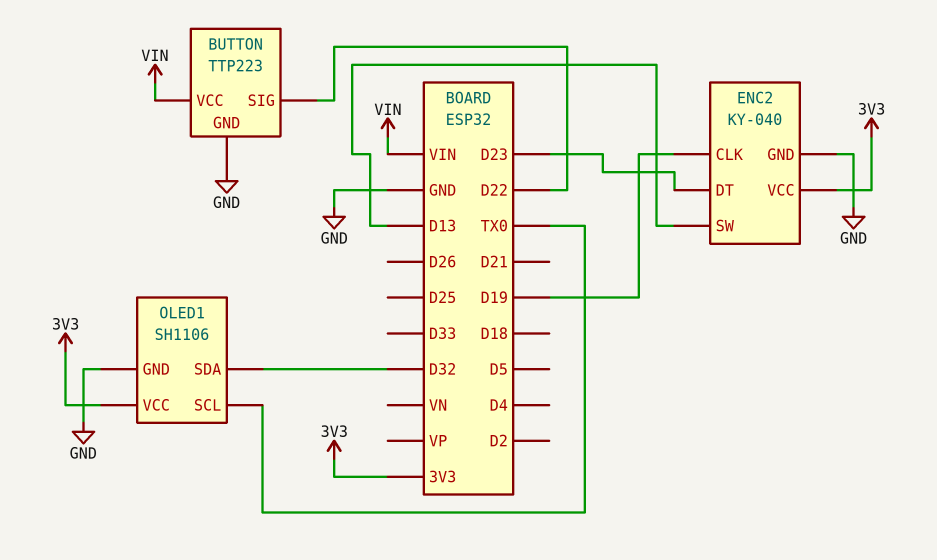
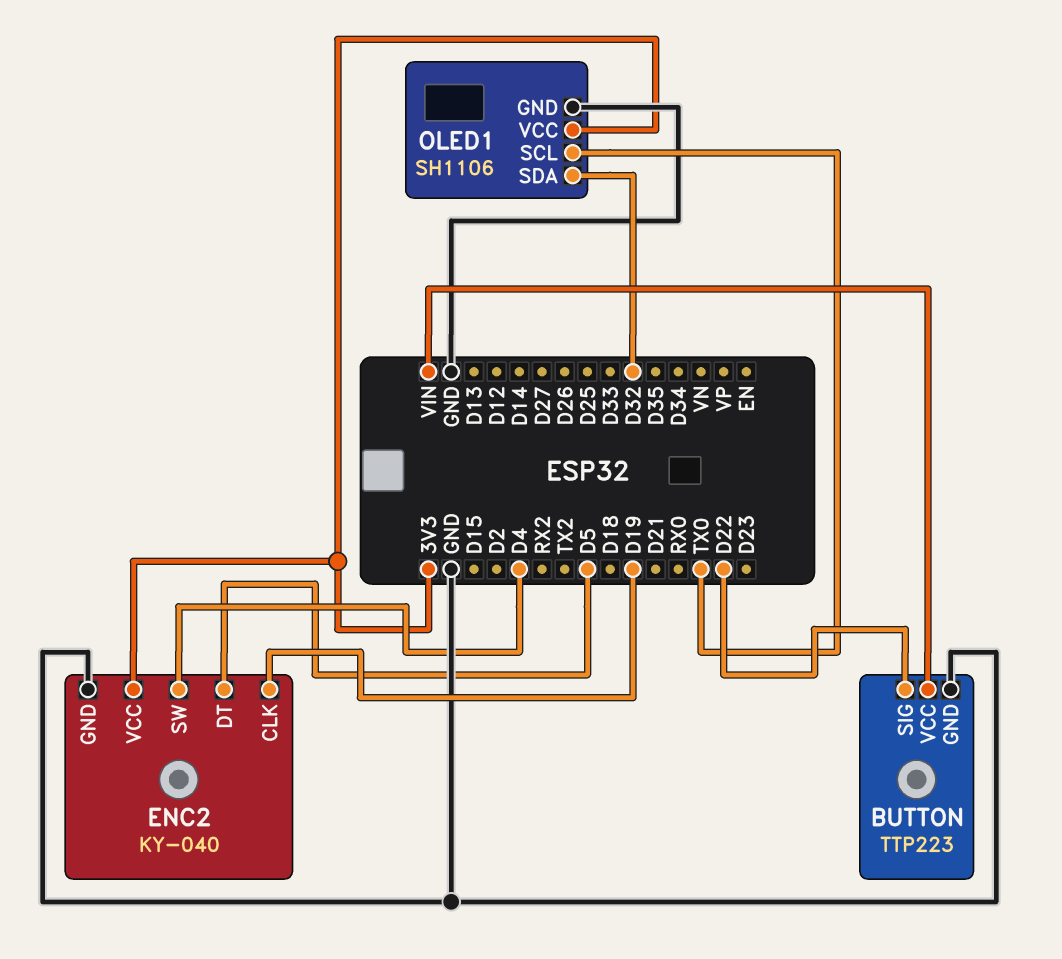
ENC2 pin DT: D23 -> D5
ENC2 pin SW: D13 -> D4

